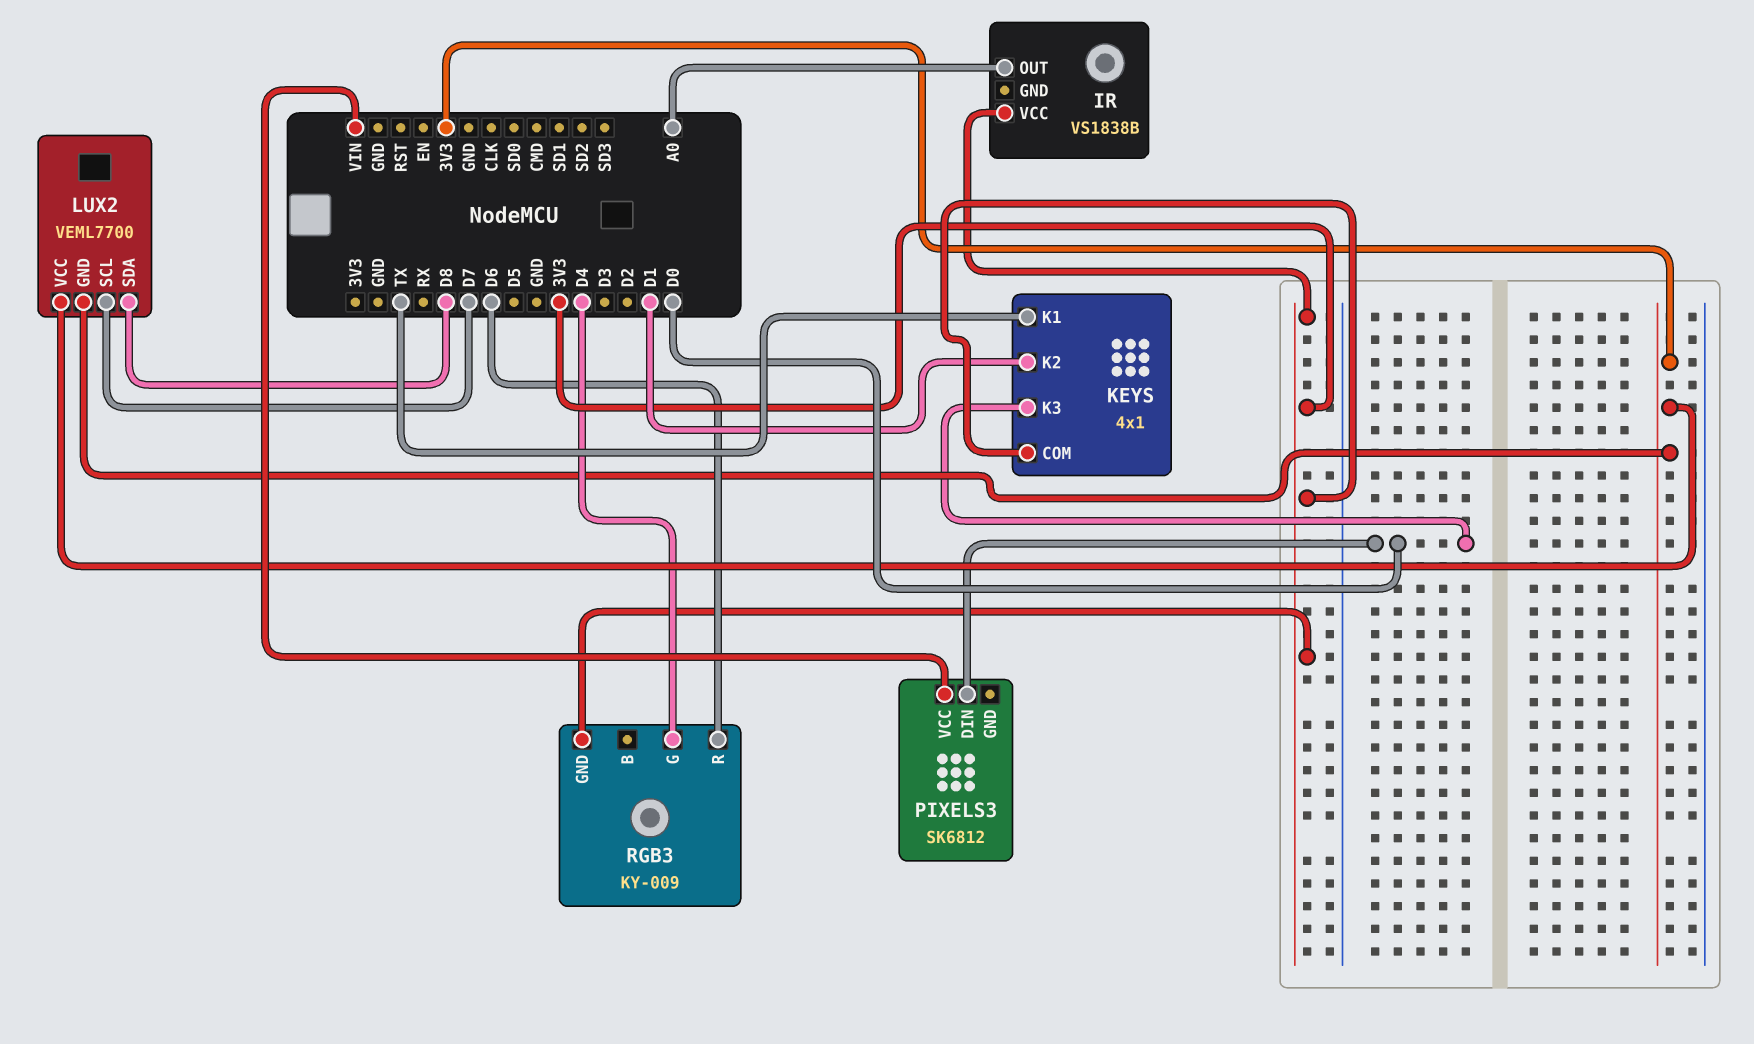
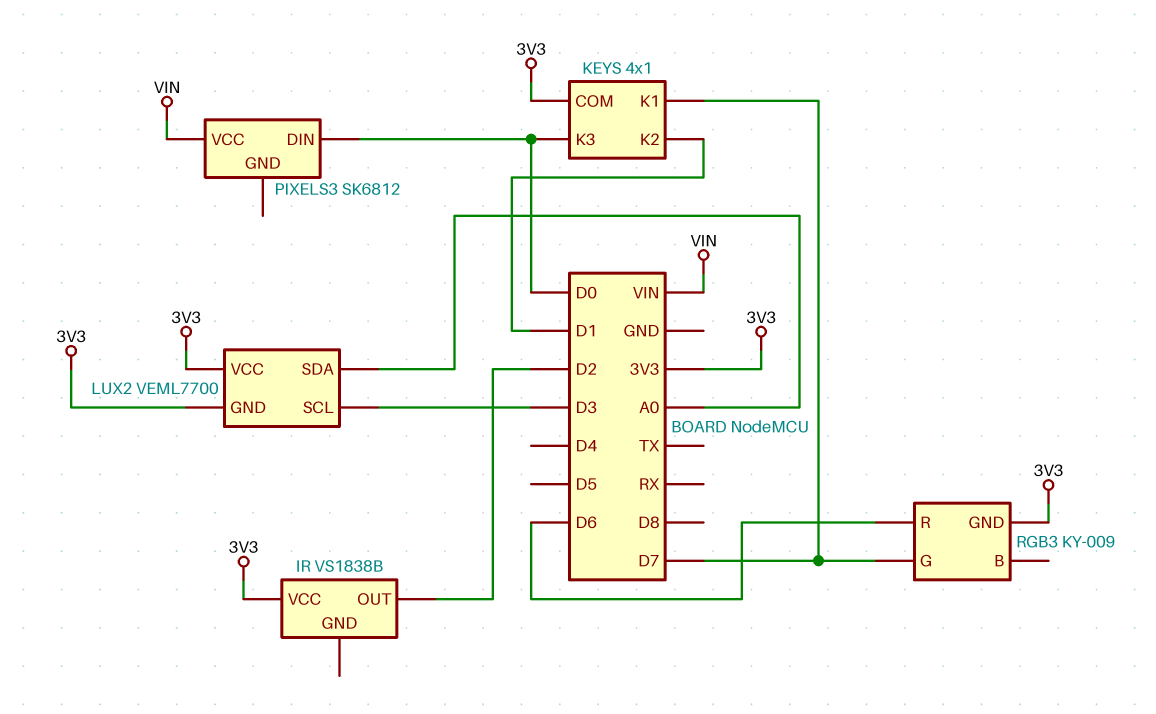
IR pin OUT: A0 -> D2
KEYS pin K1: TX -> D7
LUX2 pin SCL: D7 -> D3
LUX2 pin SDA: D8 -> A0
RGB3 pin G: D4 -> D7

